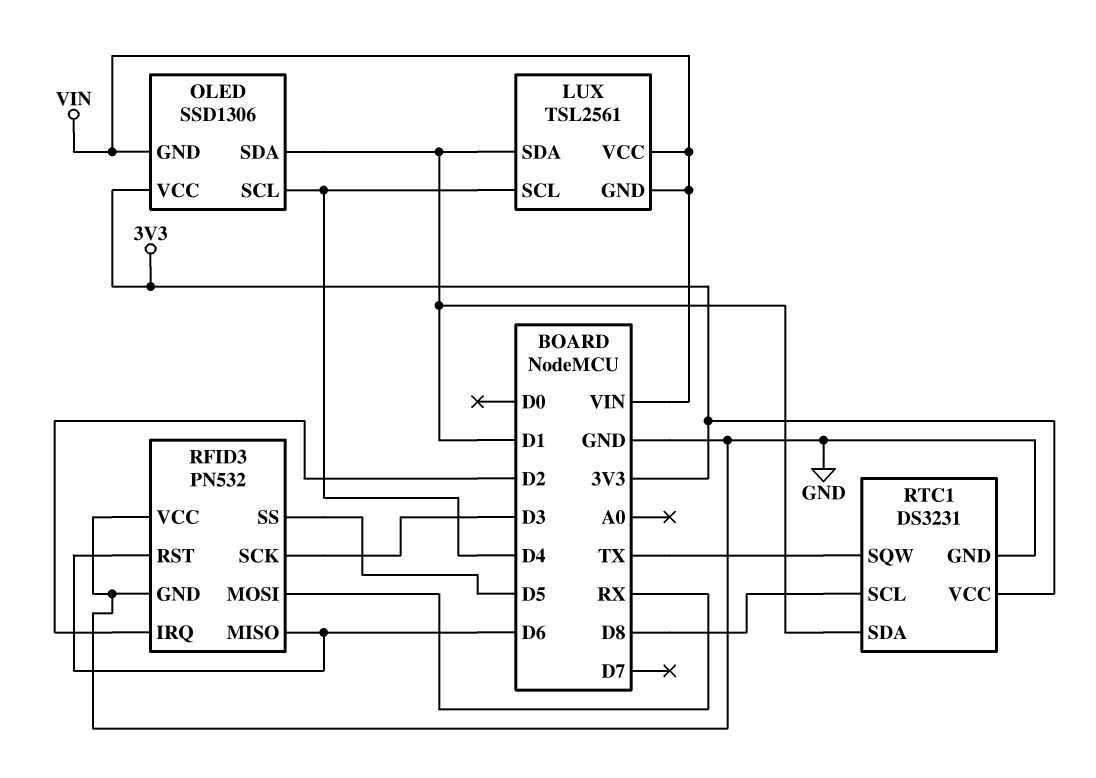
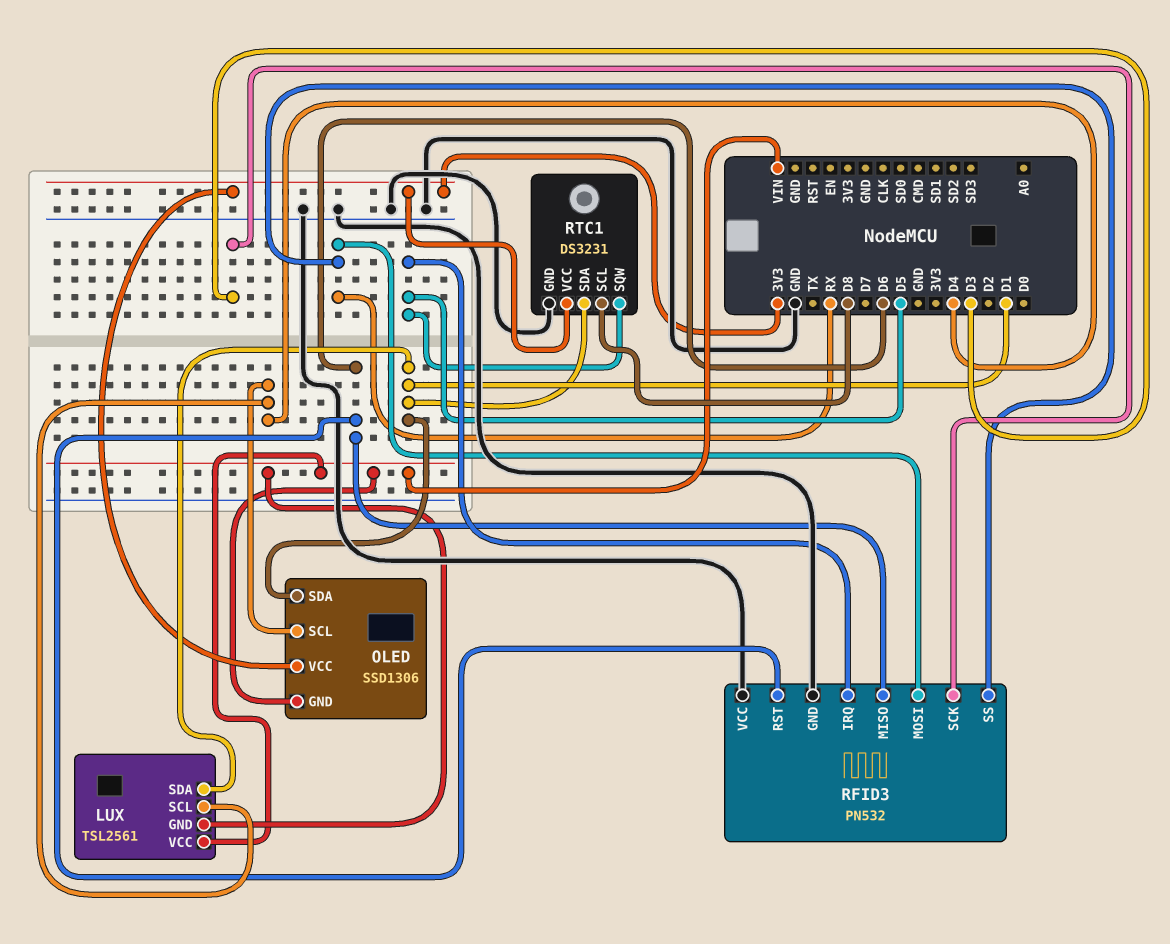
RFID3 pin IRQ: D2 -> D5
RFID3 pin SS: D5 -> RX
RTC1 pin SQW: TX -> D5

